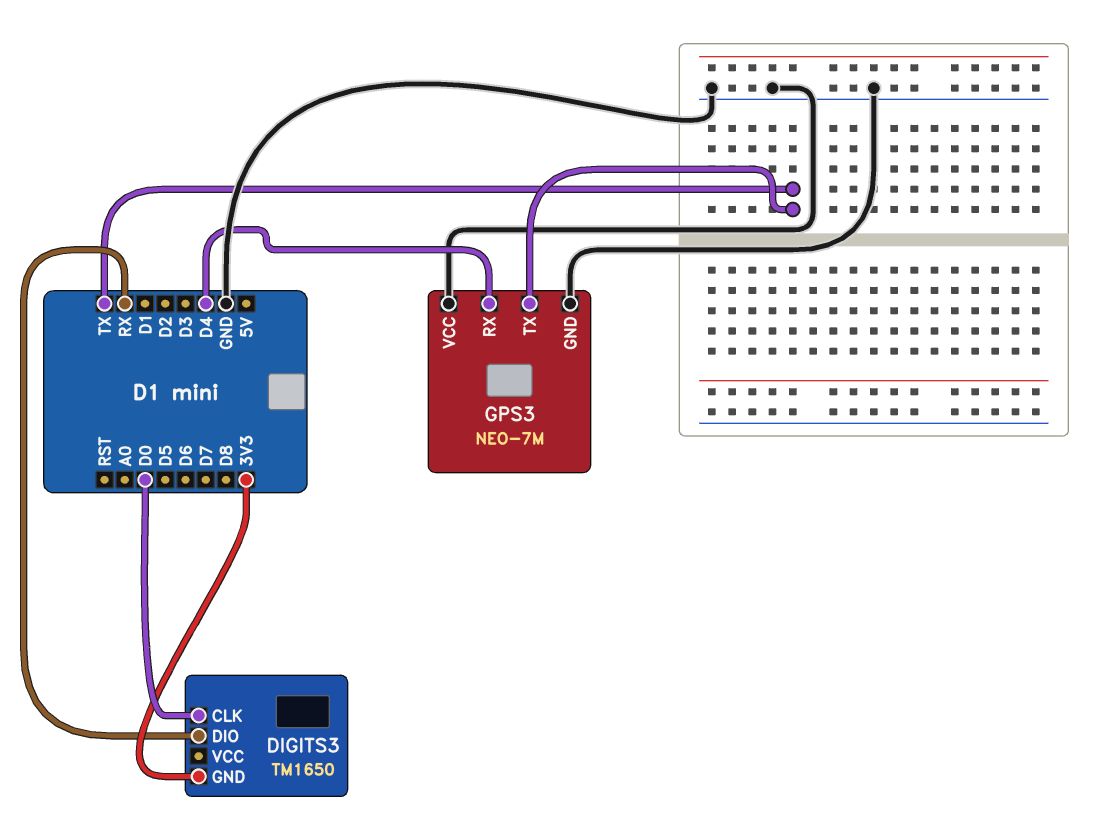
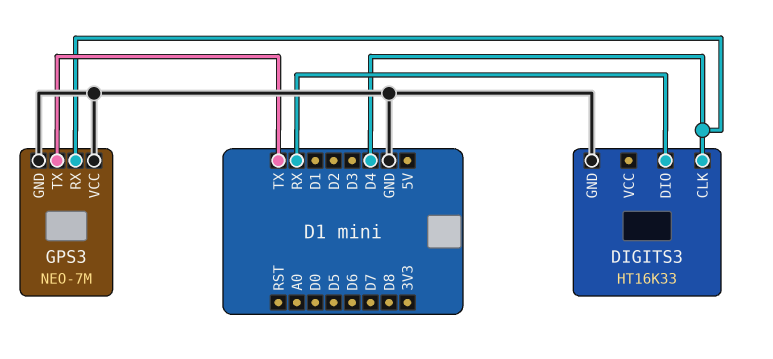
DIGITS3: TM1650 -> HT16K33
DIGITS3 pin CLK: D0 -> D4
DIGITS3 pin GND: 3V3 -> GND

